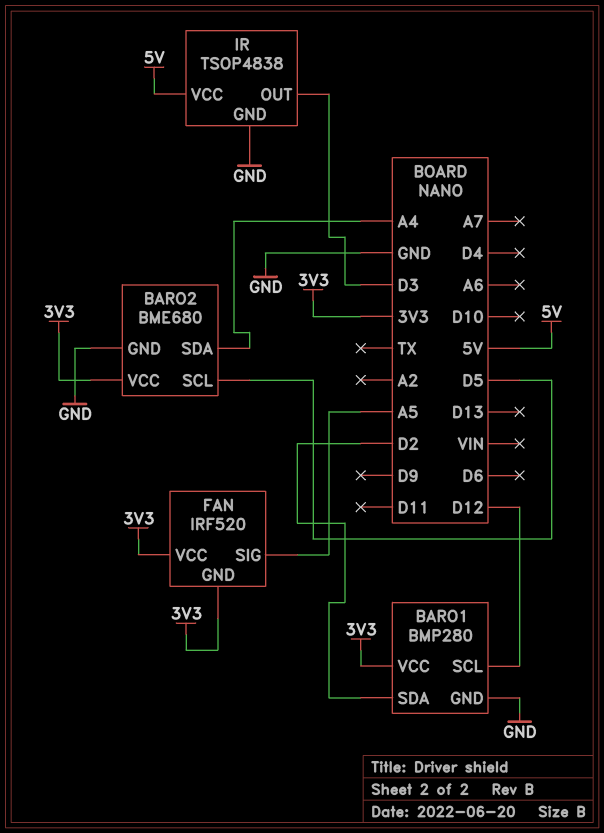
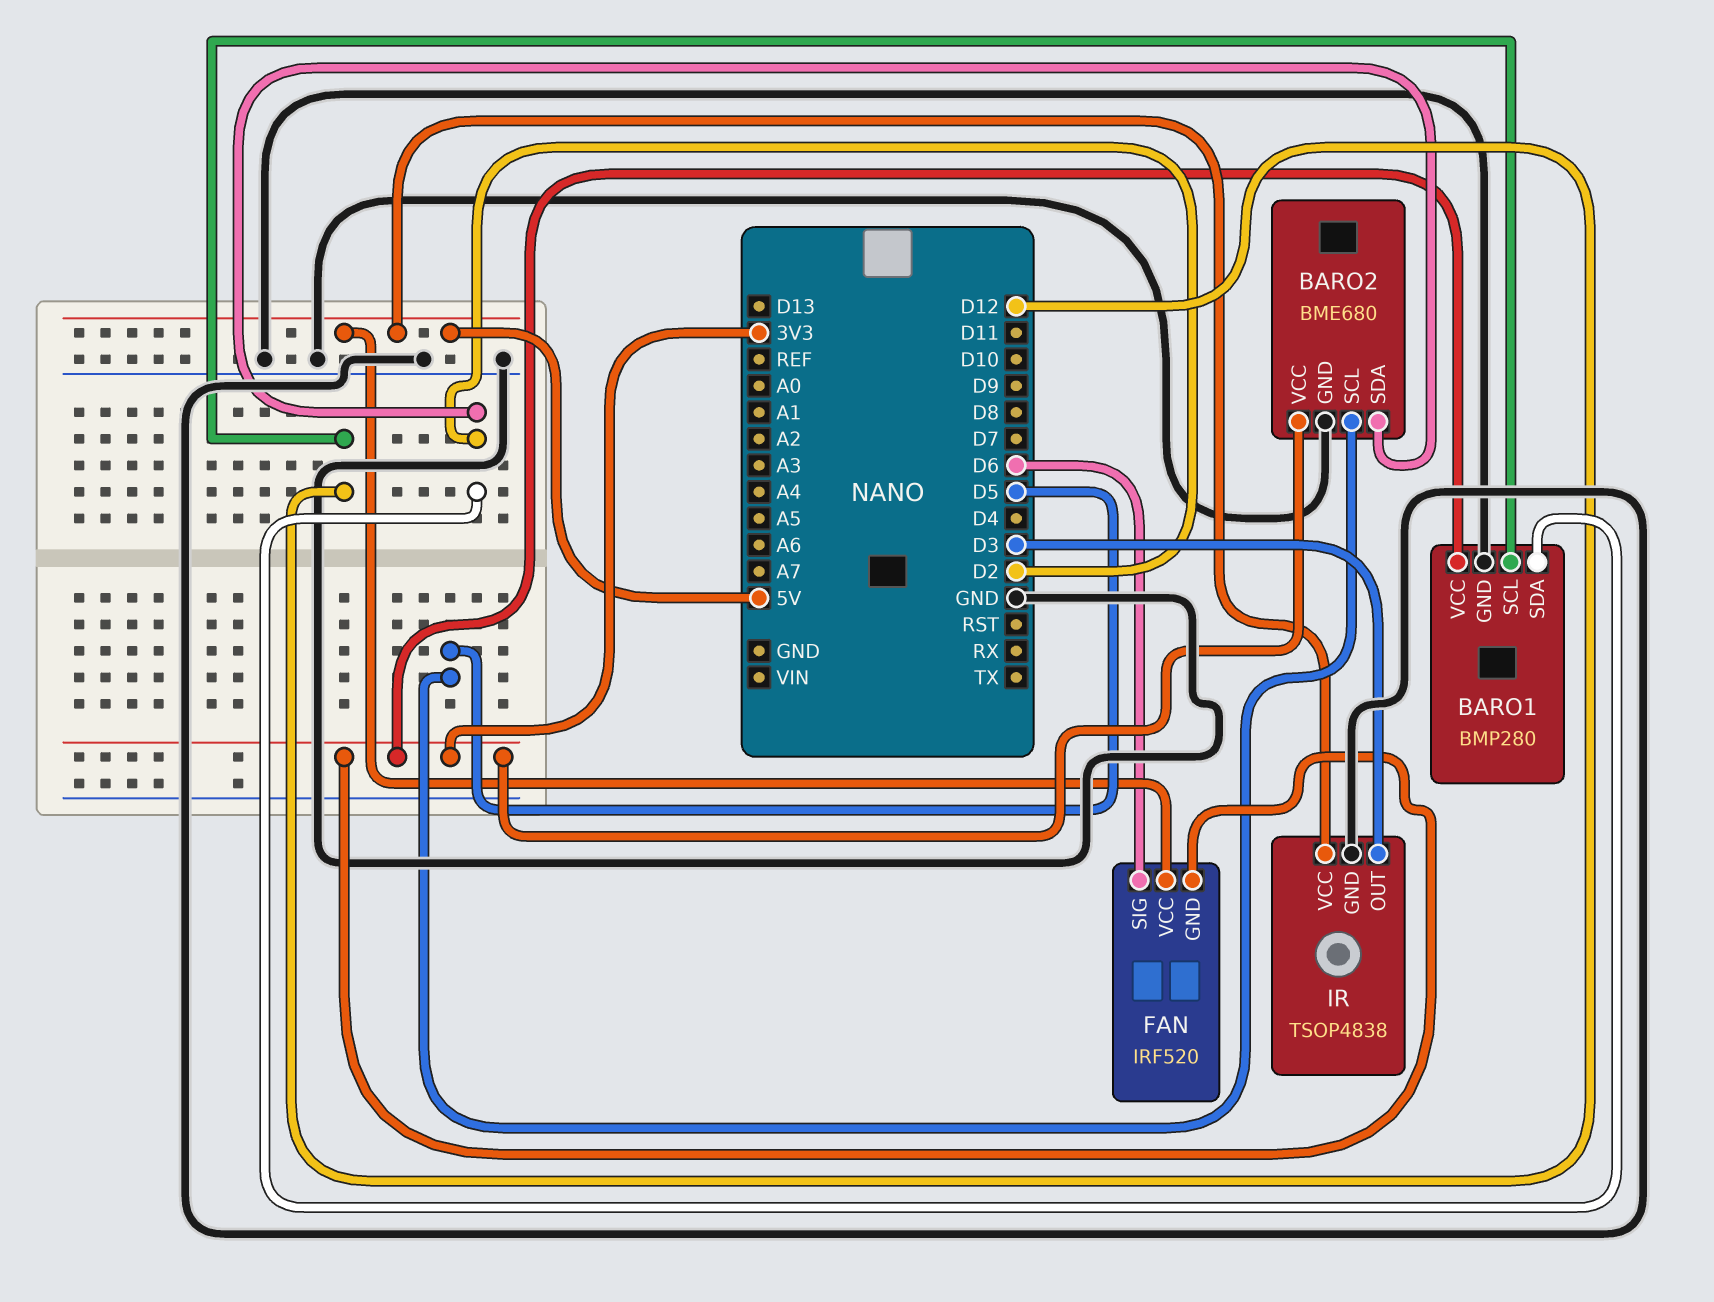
BARO2 pin SDA: A4 -> D2
FAN pin SIG: A5 -> D6
FAN pin VCC: 3V3 -> 5V

